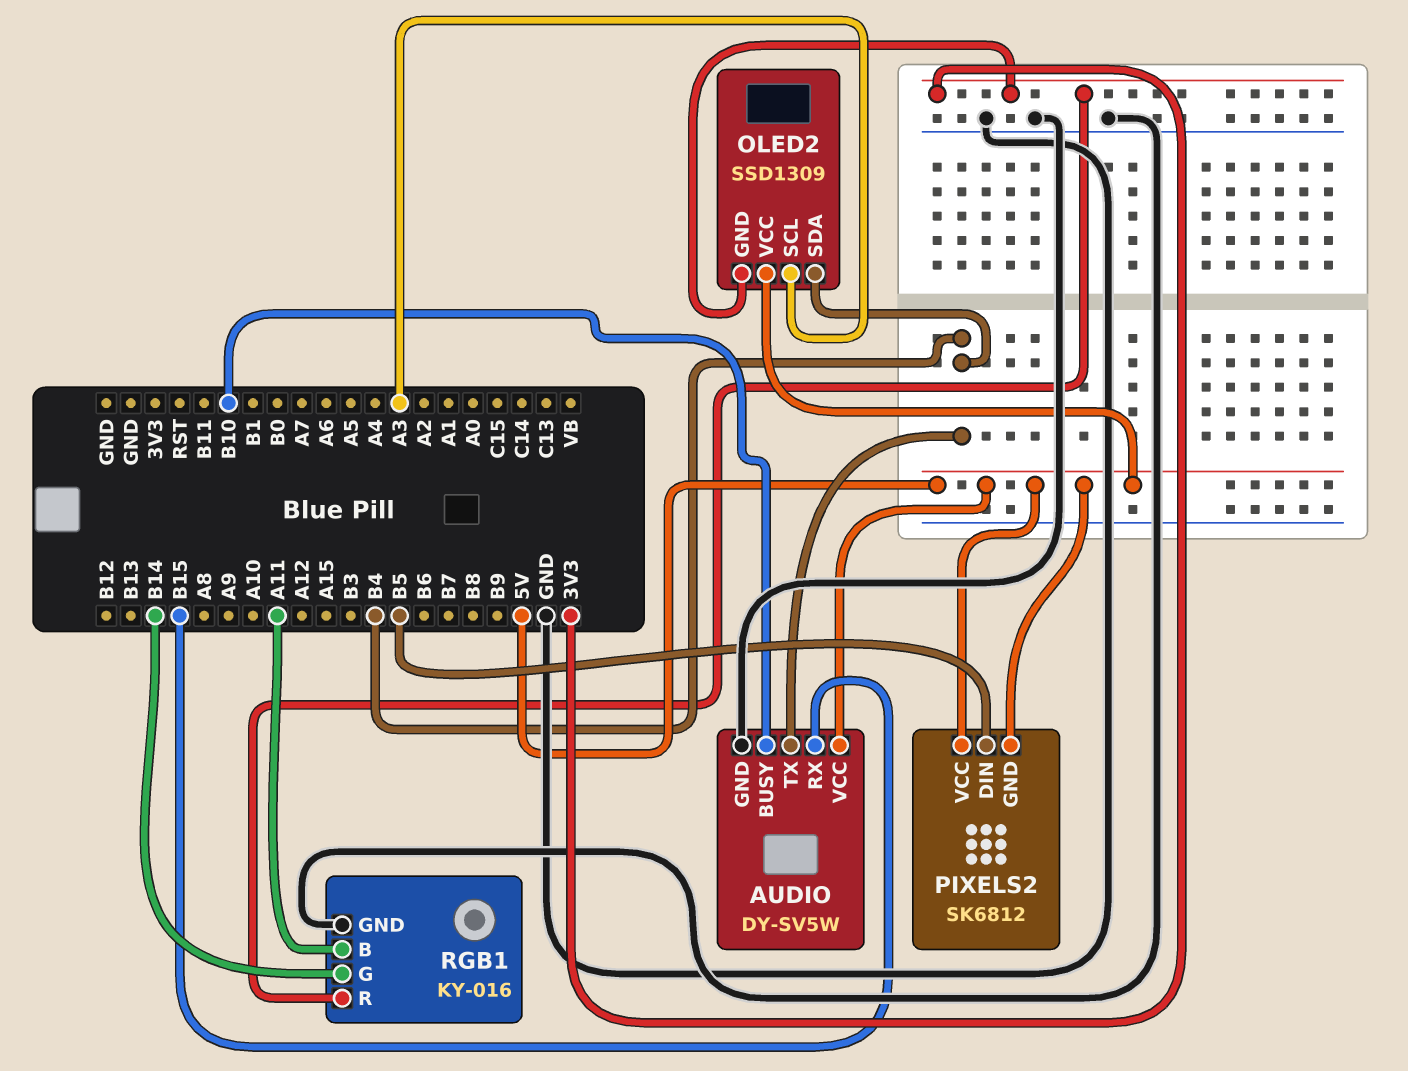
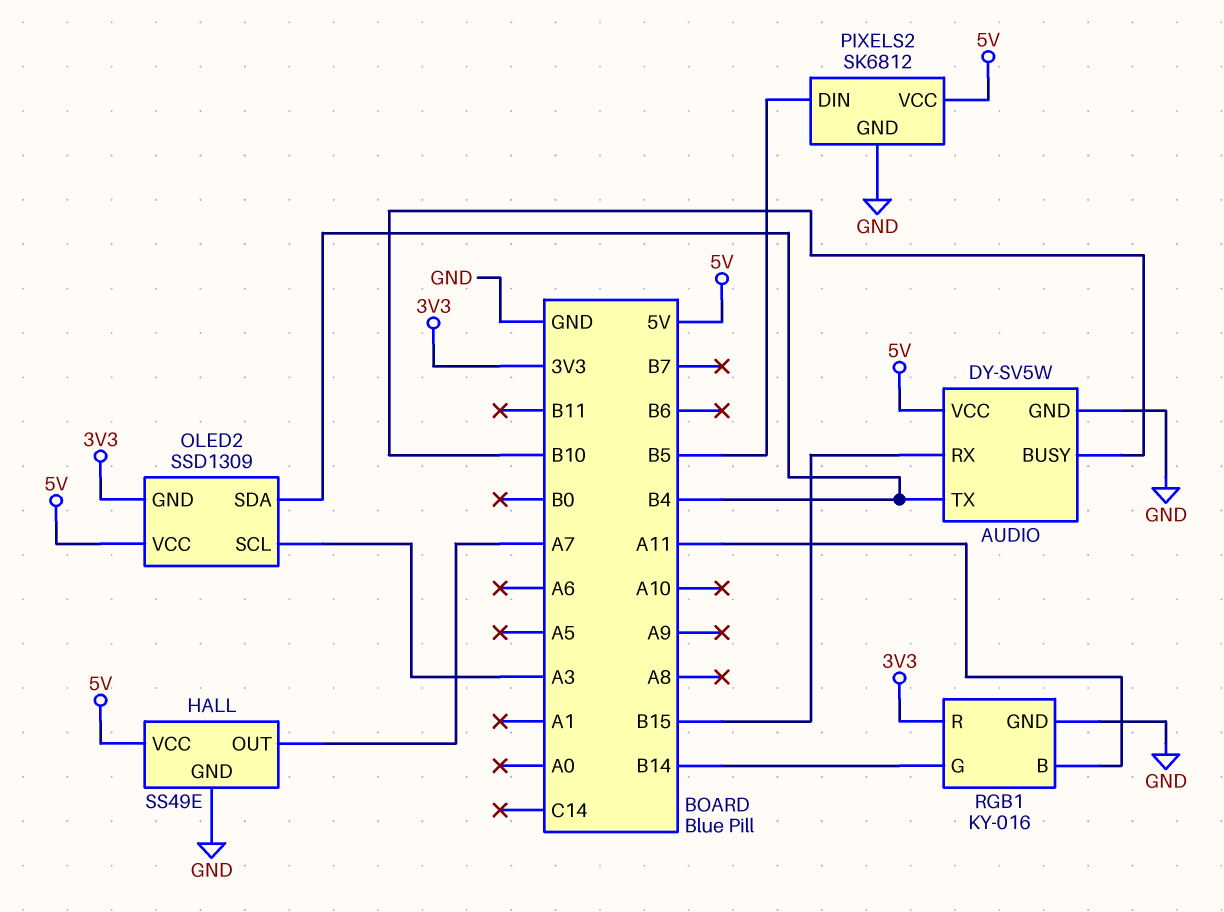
HALL: none -> SS49E
HALL pin GND: none -> GND
HALL pin OUT: none -> A7
HALL pin VCC: none -> 5V
PIXELS2 pin GND: 5V -> GND

